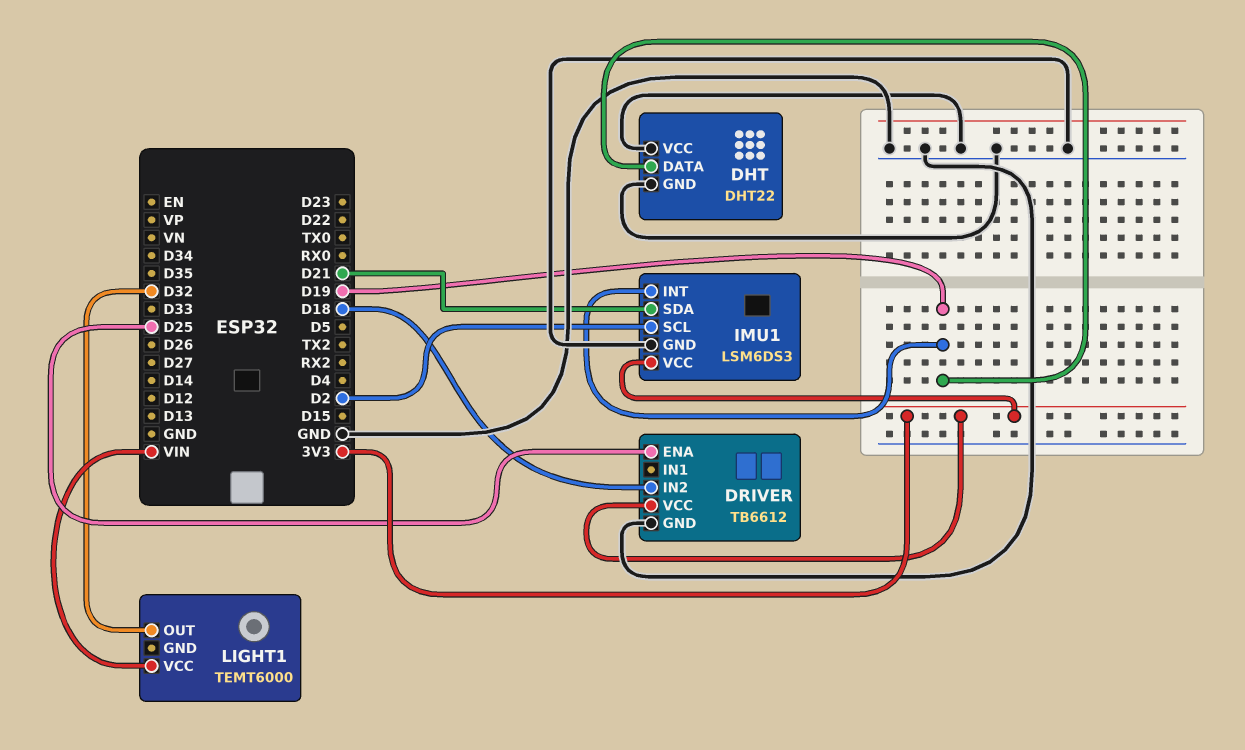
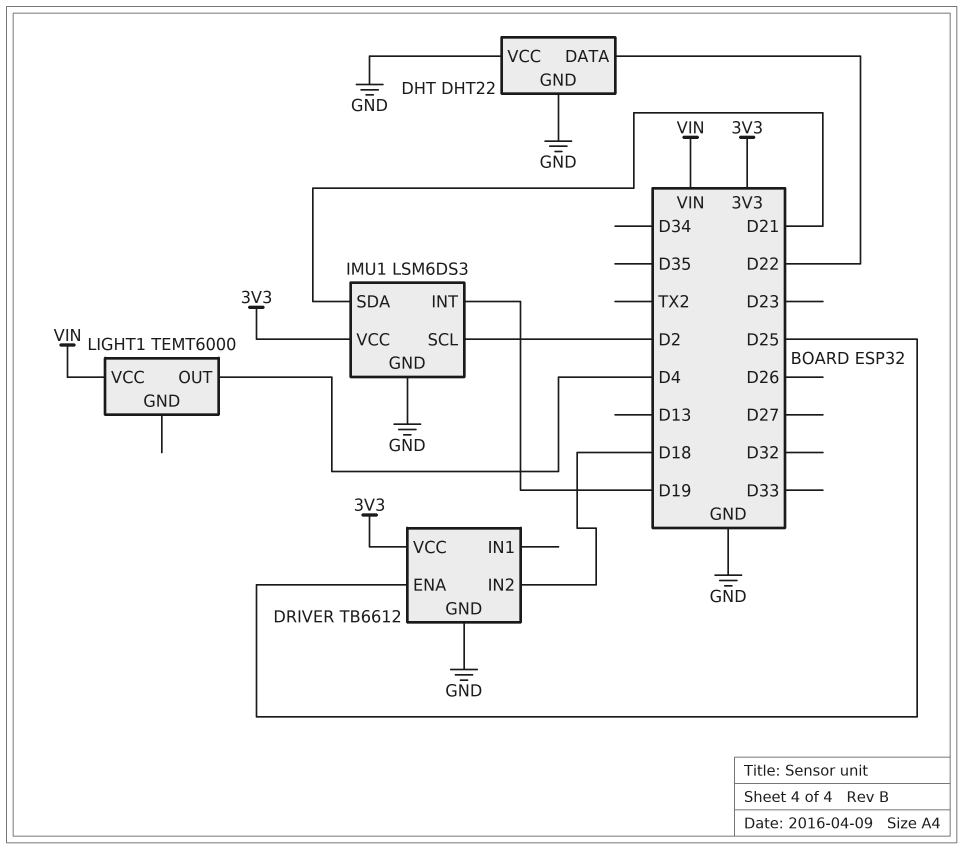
DHT pin DATA: D19 -> D22
LIGHT1 pin OUT: D32 -> D4

